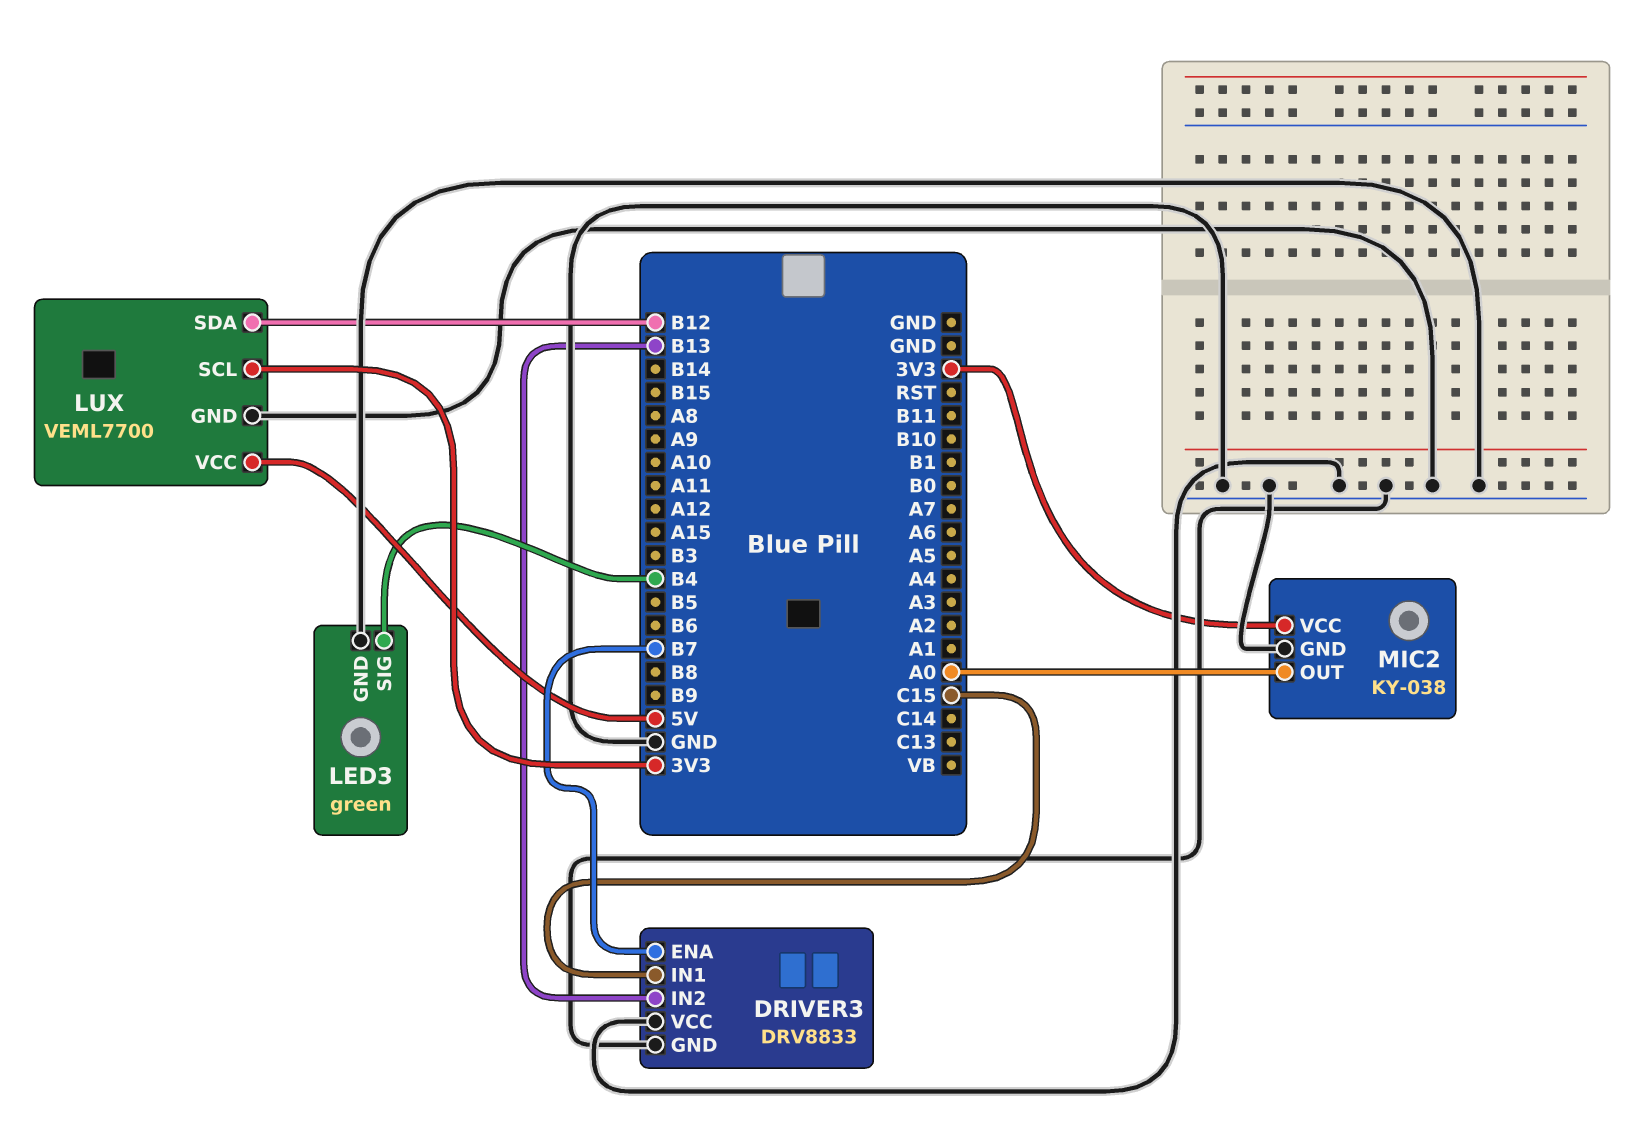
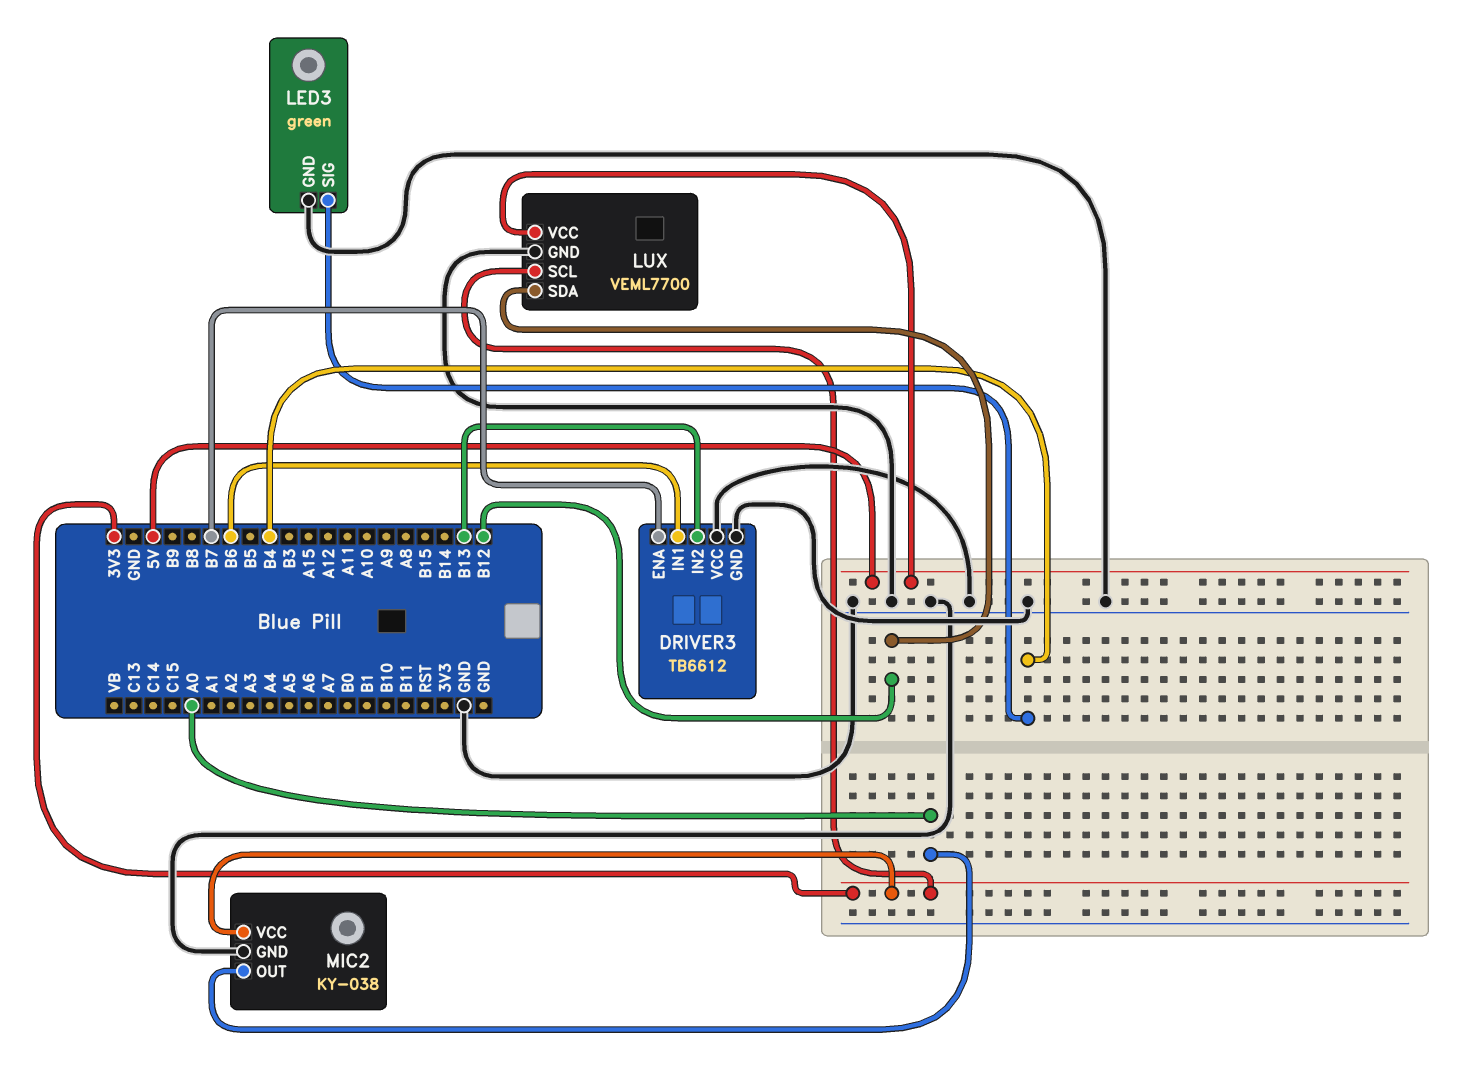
DRIVER3: DRV8833 -> TB6612
DRIVER3 pin IN1: C15 -> B6

